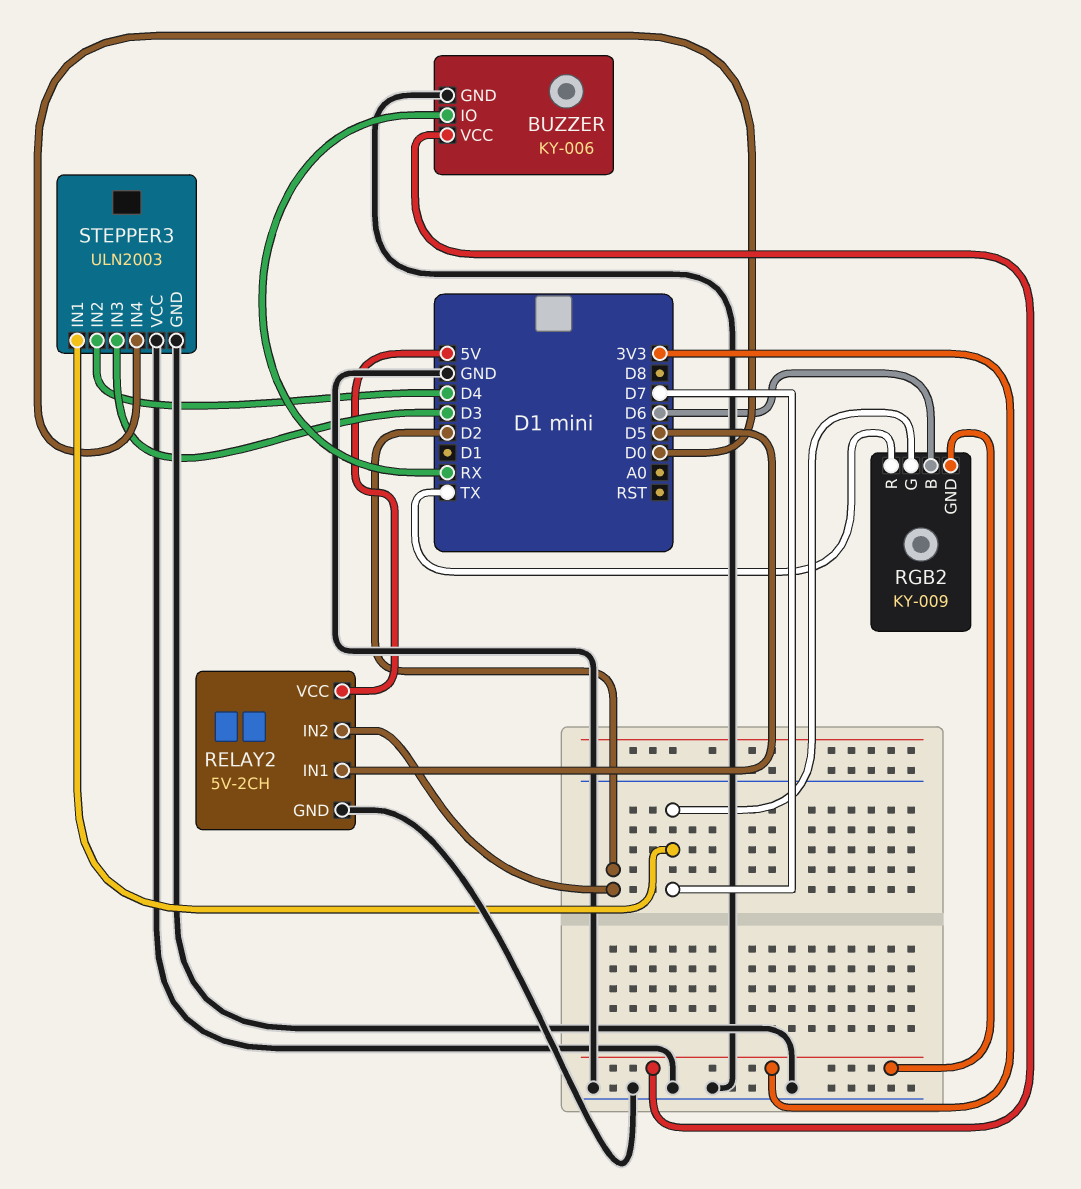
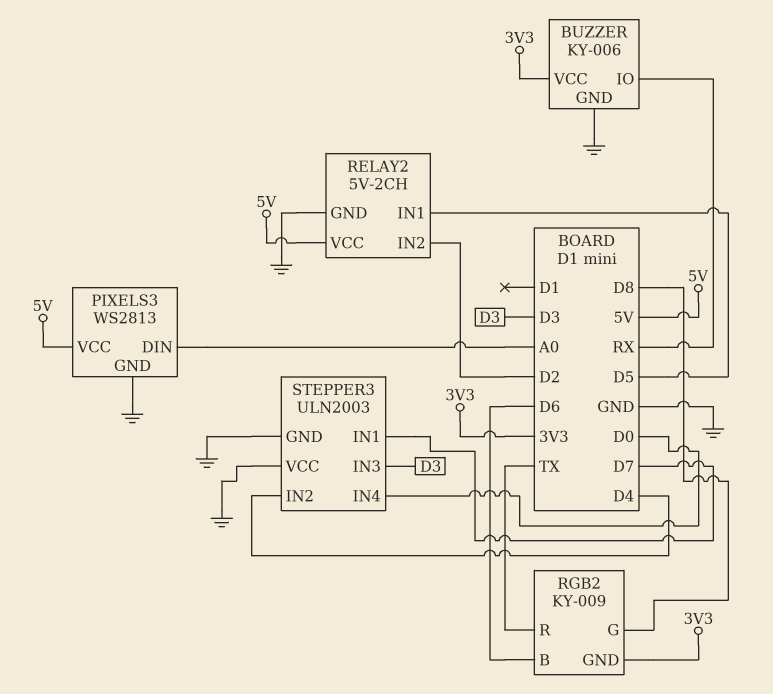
PIXELS3: none -> WS2813
PIXELS3 pin DIN: none -> A0
PIXELS3 pin GND: none -> GND
PIXELS3 pin VCC: none -> 5V
RGB2 pin G: D7 -> D8

